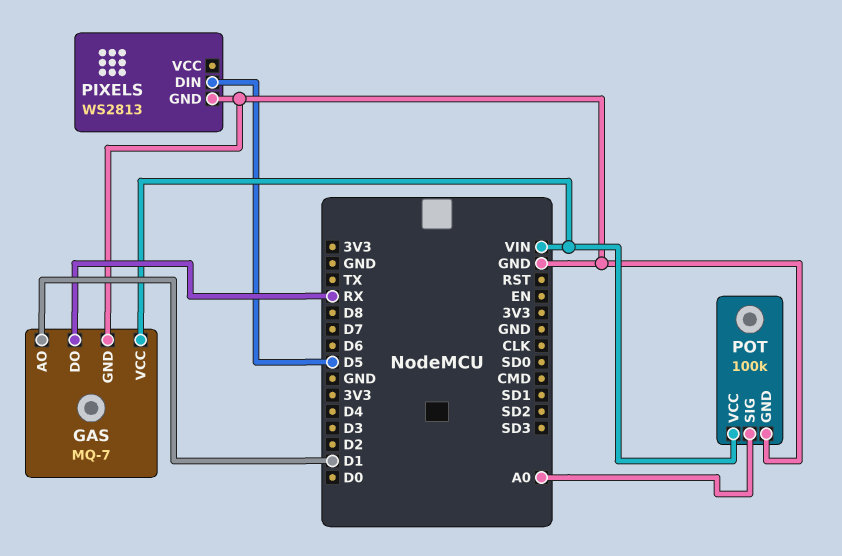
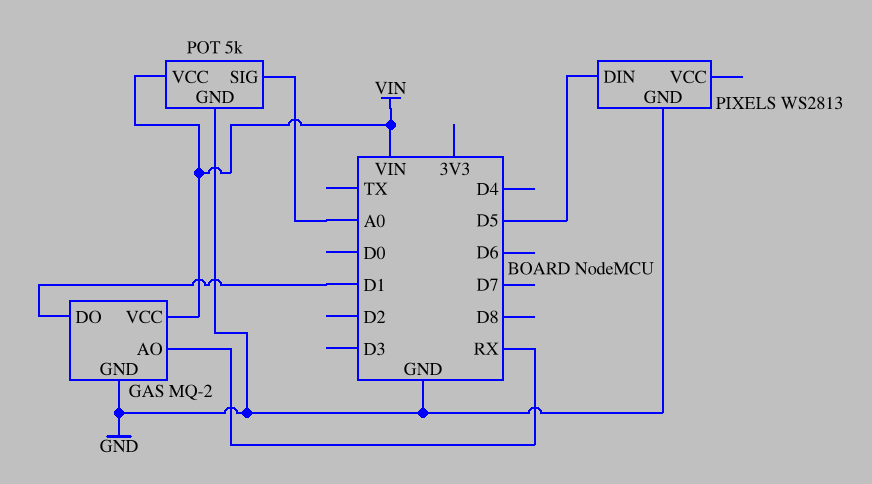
GAS: MQ-7 -> MQ-2
GAS pin AO: D1 -> RX
GAS pin DO: RX -> D1
POT: 100k -> 5k

